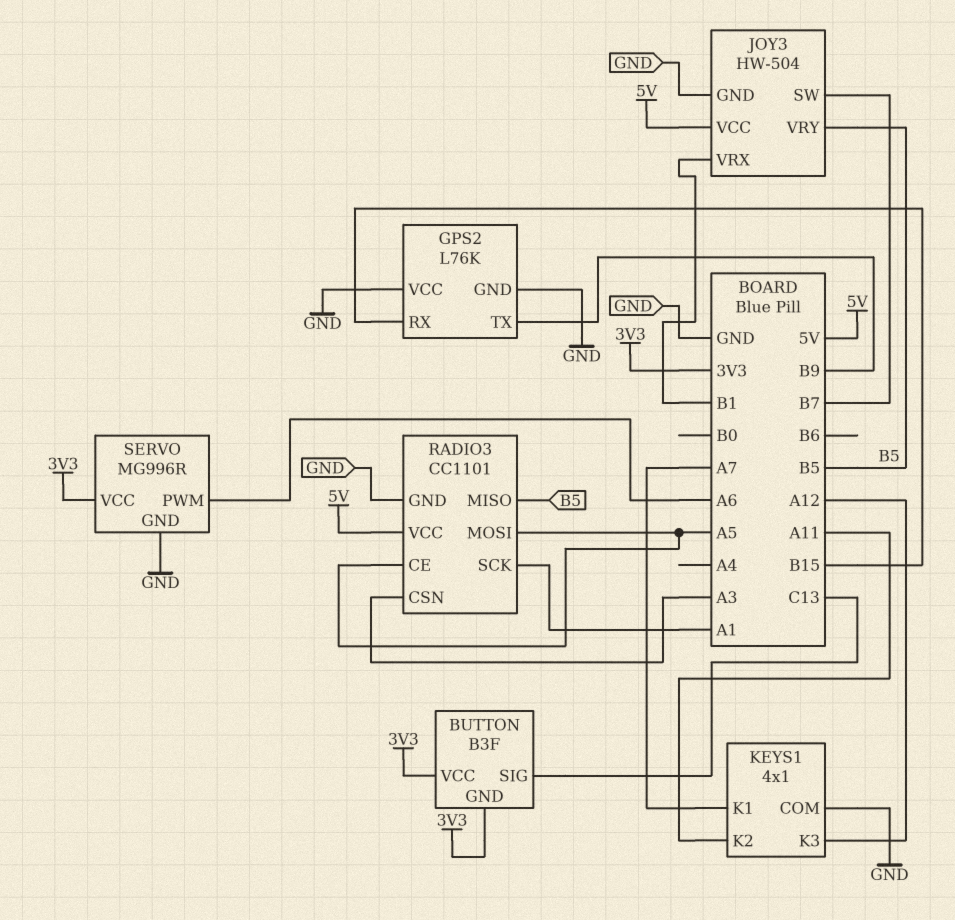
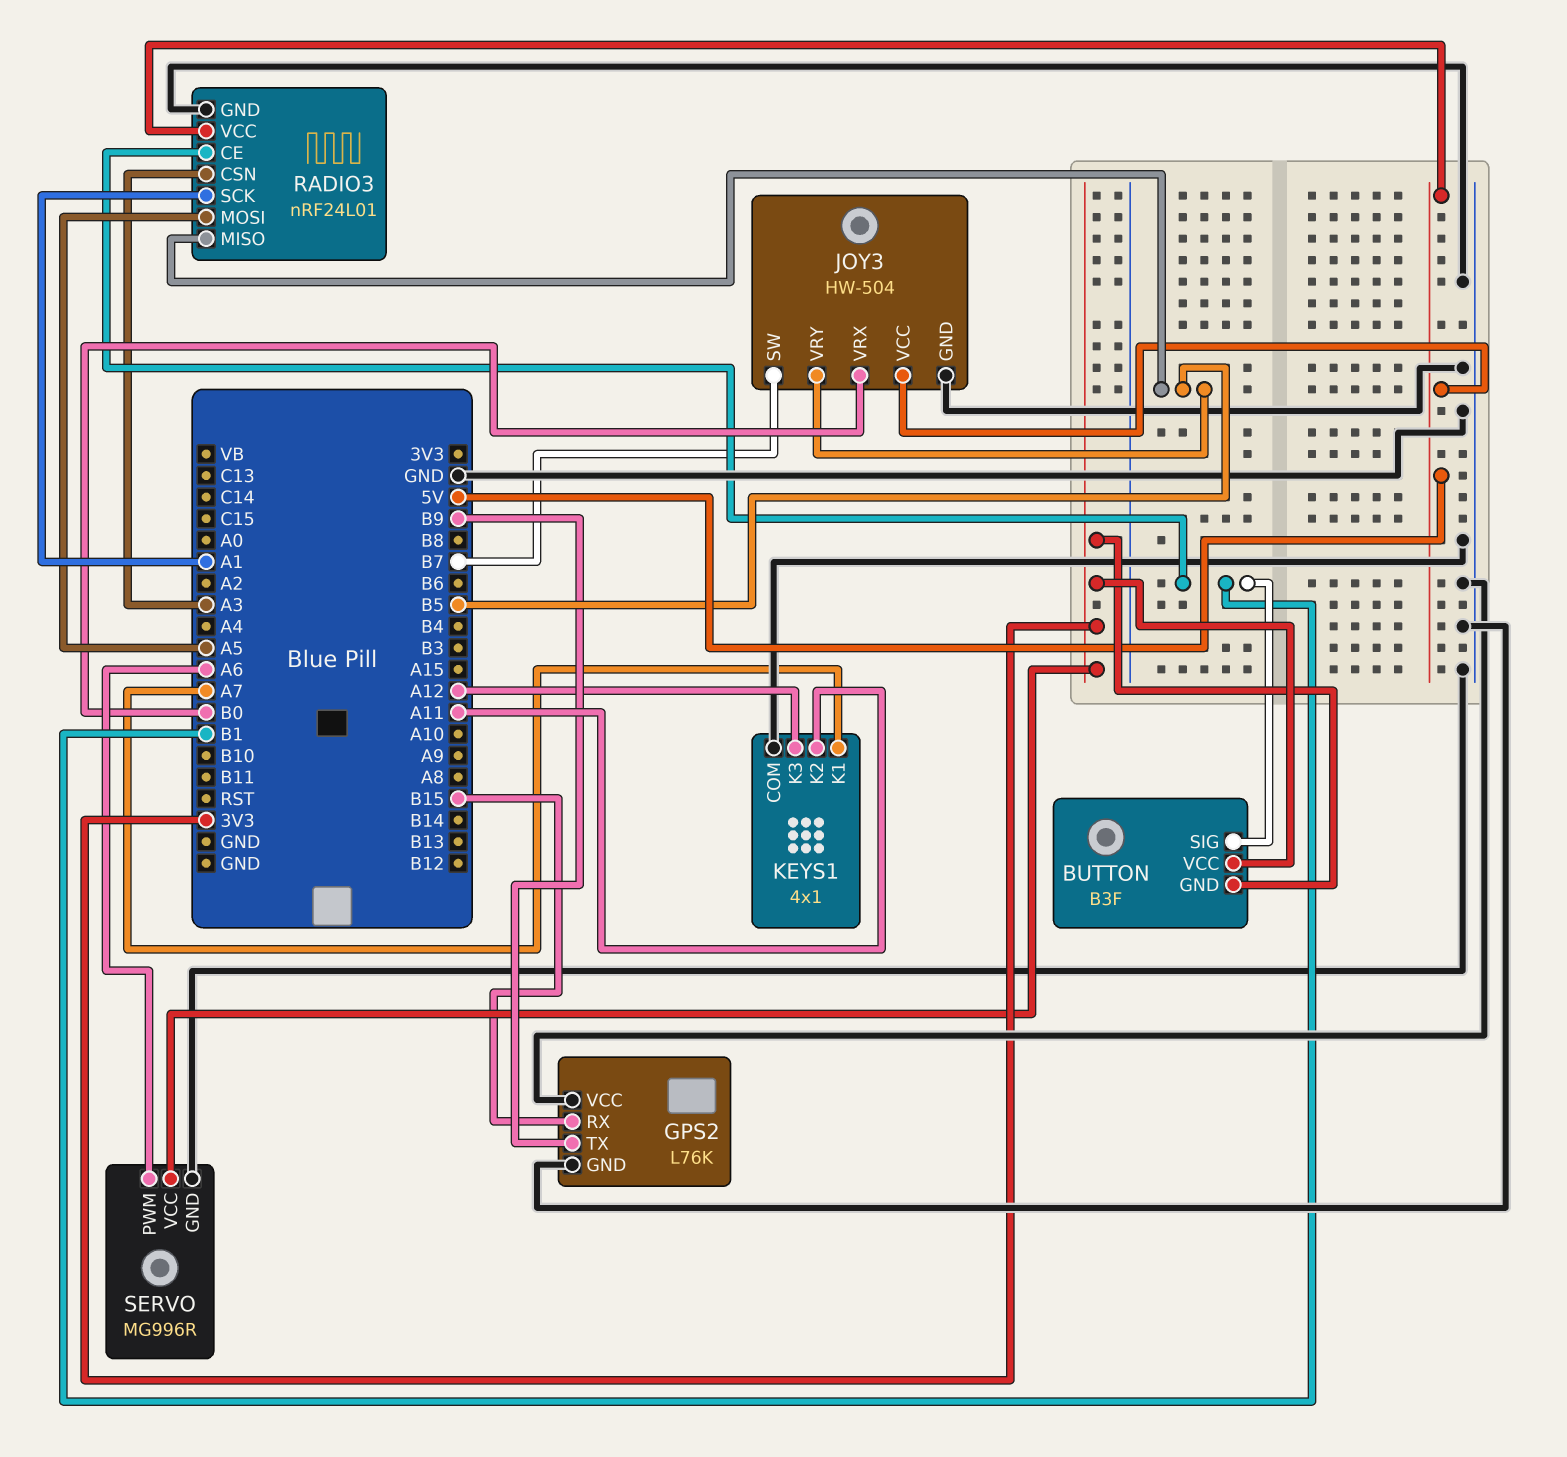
BUTTON pin SIG: C13 -> B1
JOY3 pin VRX: B1 -> B0
RADIO3: CC1101 -> nRF24L01
RADIO3 pin CE: A5 -> B1

